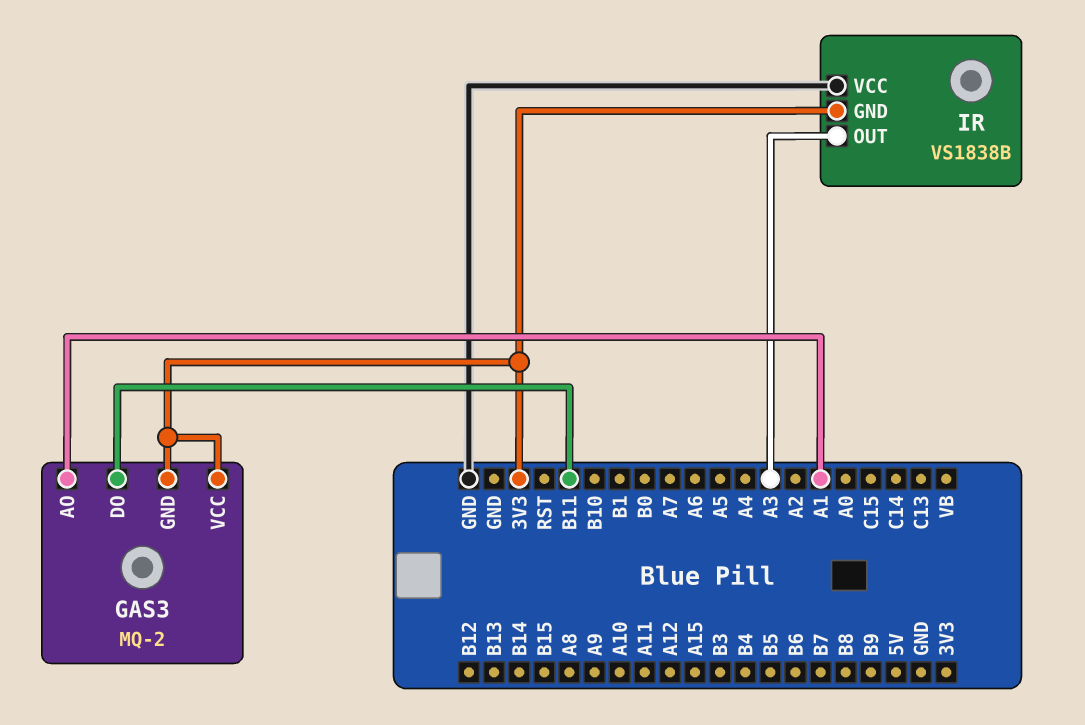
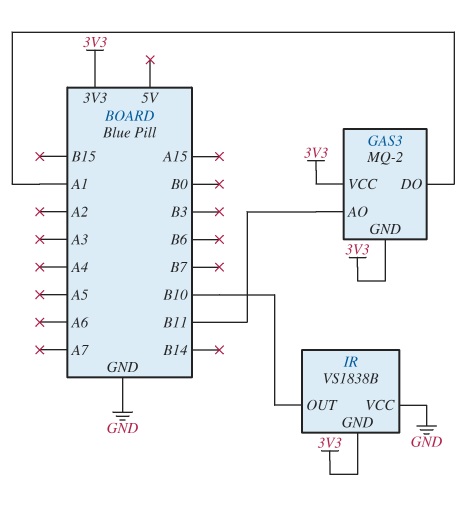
GAS3 pin AO: A1 -> B11
GAS3 pin DO: B11 -> A1
IR pin OUT: A3 -> B10

